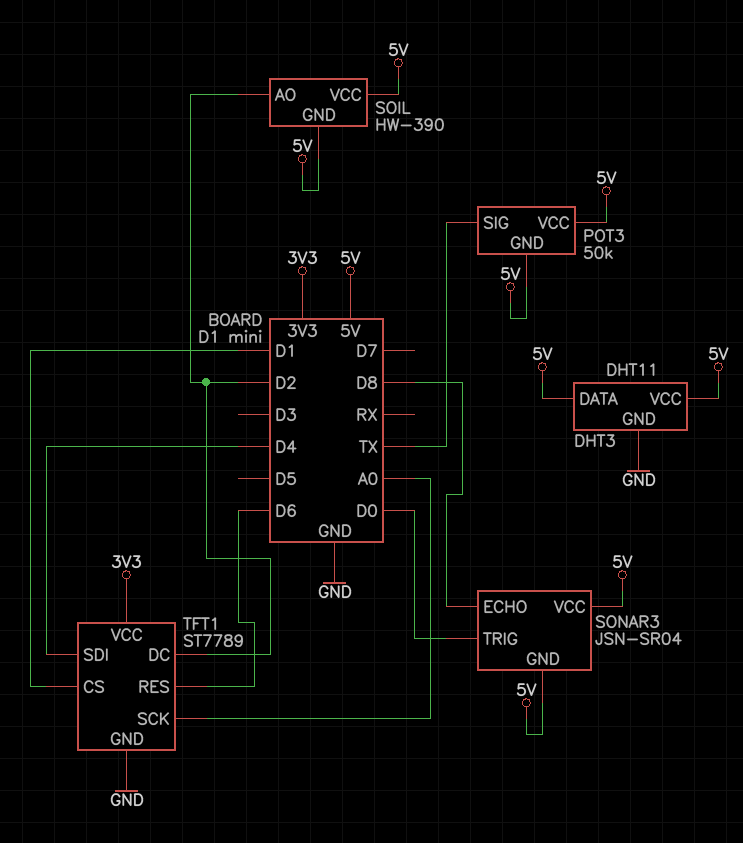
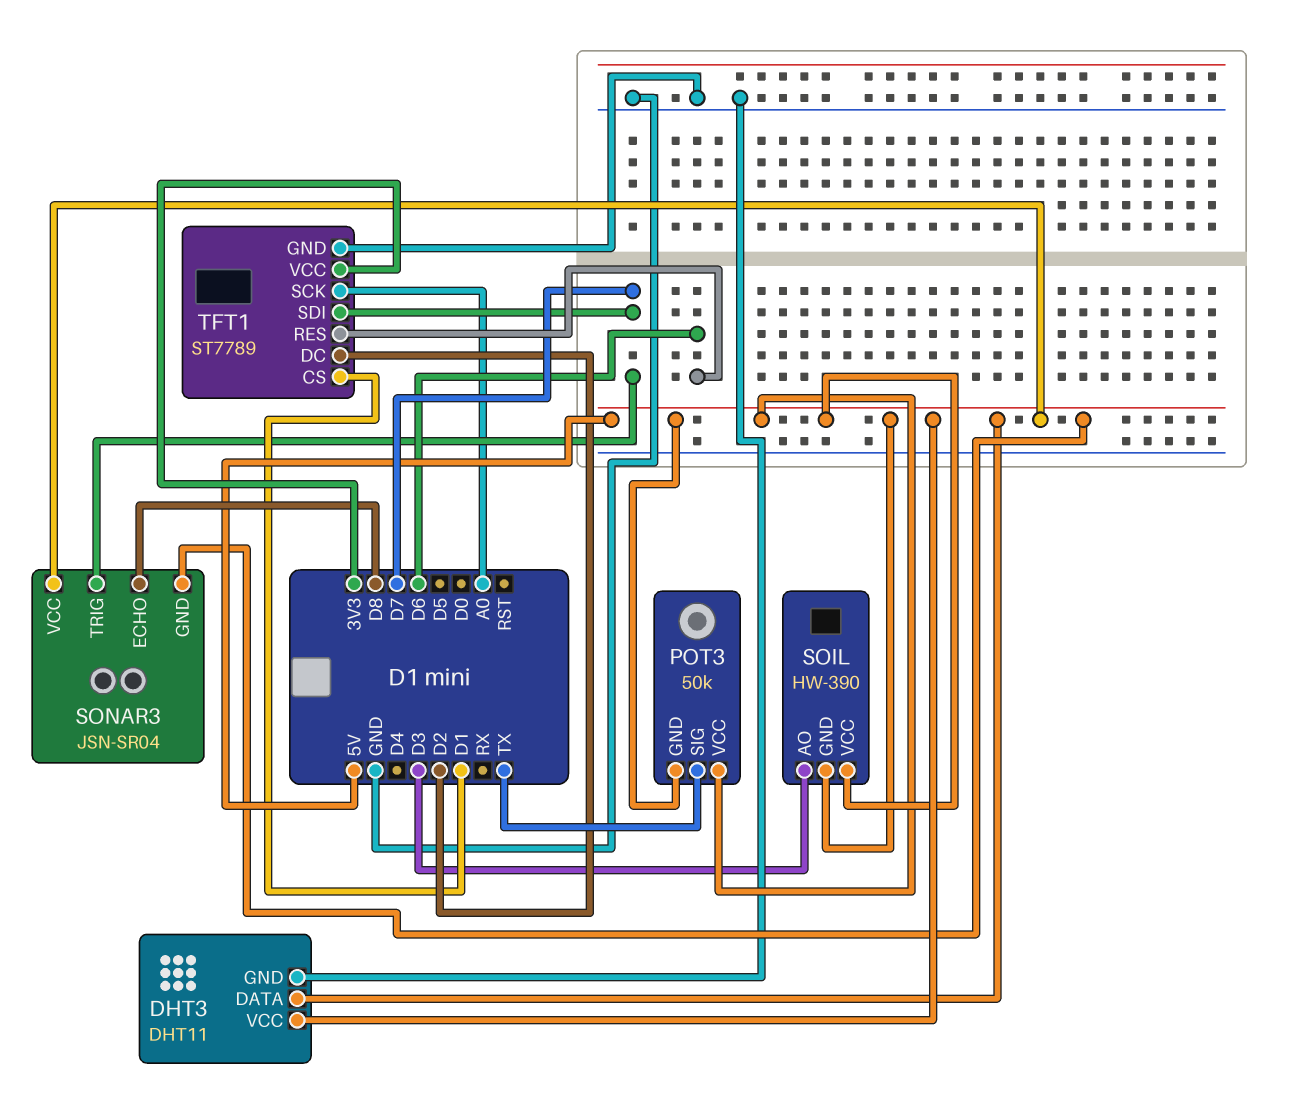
SOIL pin AO: D2 -> D3
SONAR3 pin TRIG: D0 -> D7
TFT1 pin SDI: D4 -> D7

